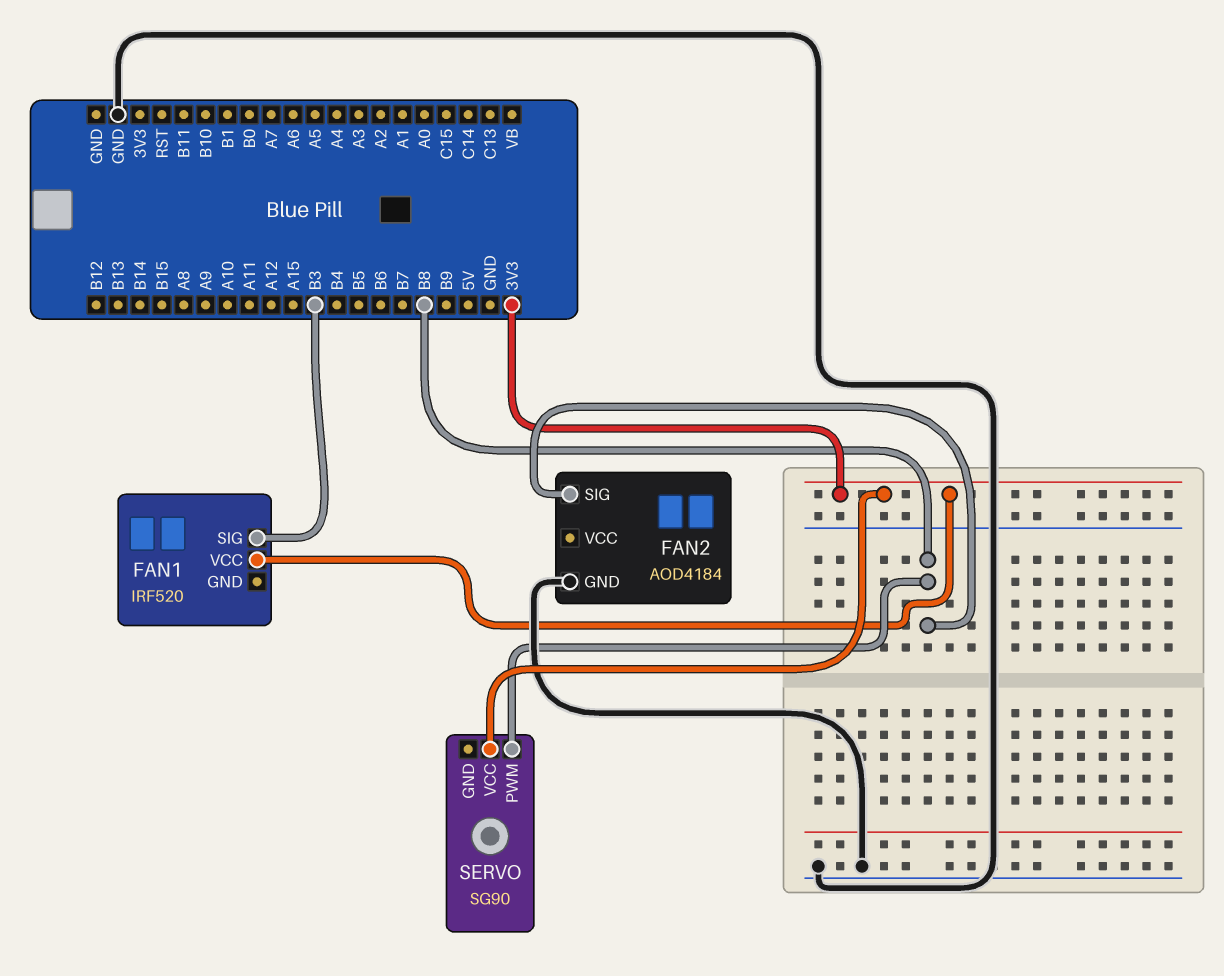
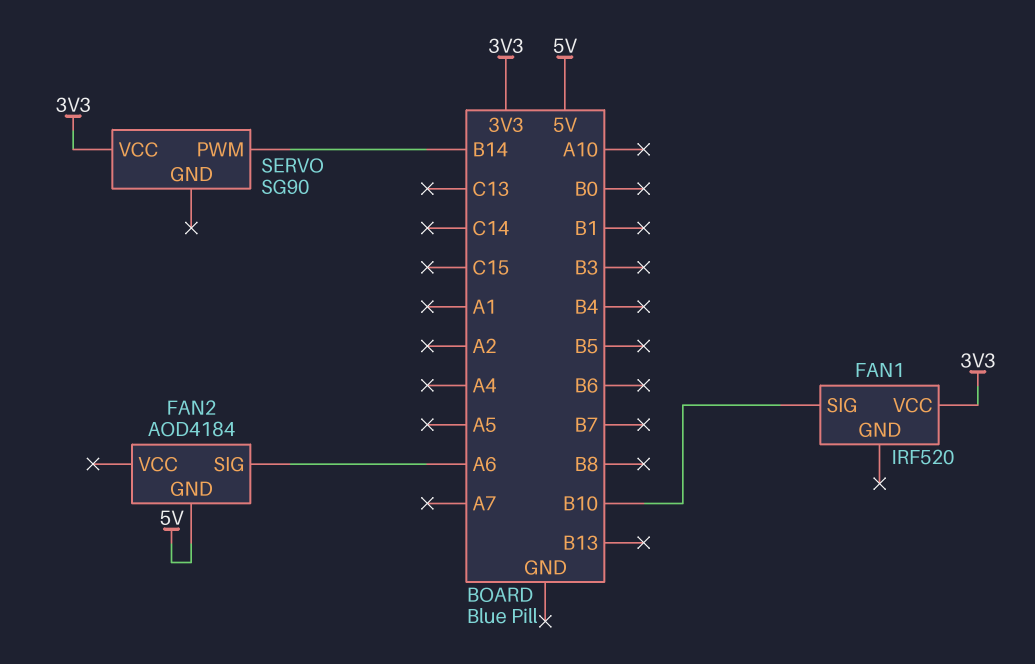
FAN1 pin SIG: B3 -> B10
FAN2 pin GND: GND -> 5V
FAN2 pin SIG: B8 -> A6
SERVO pin PWM: B8 -> B14

